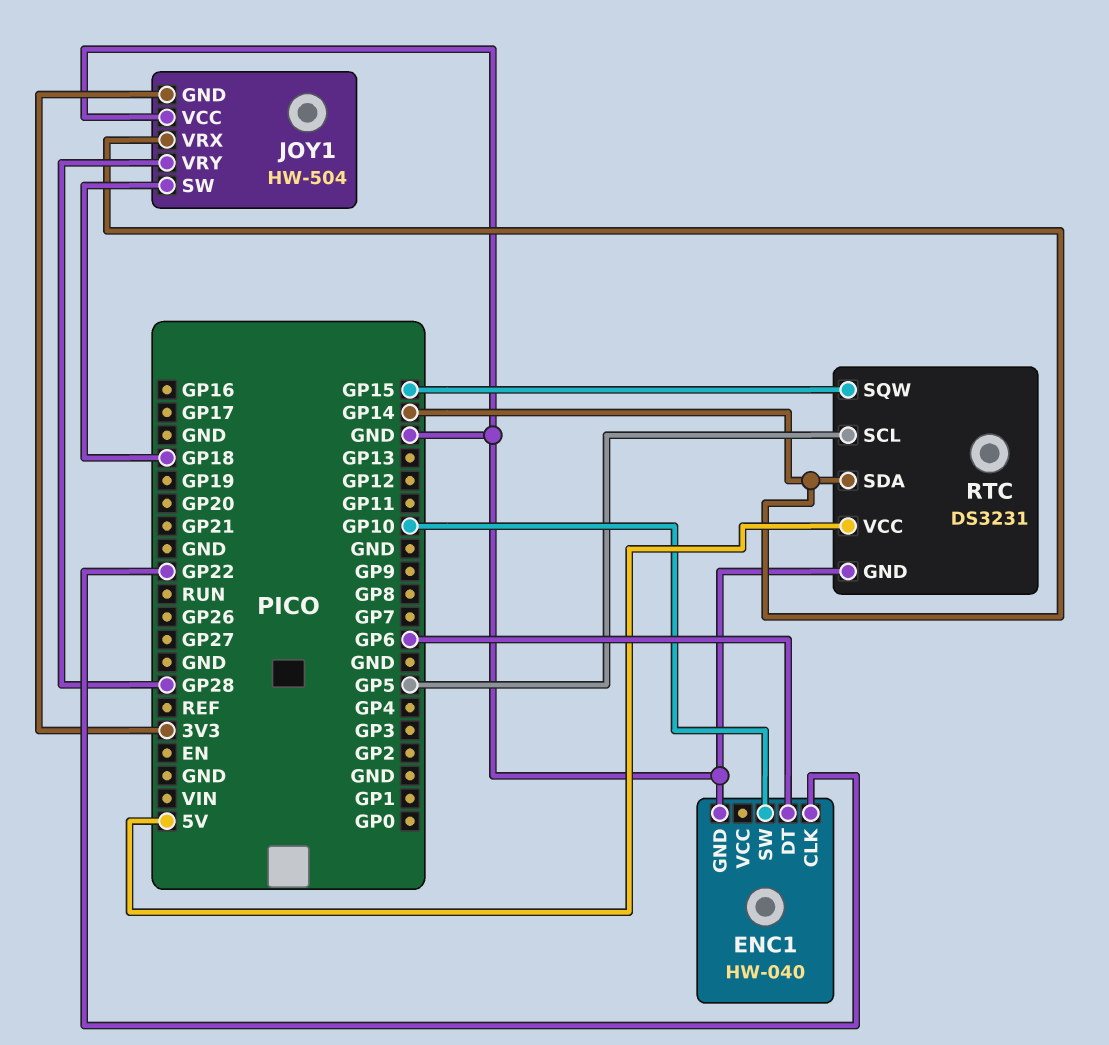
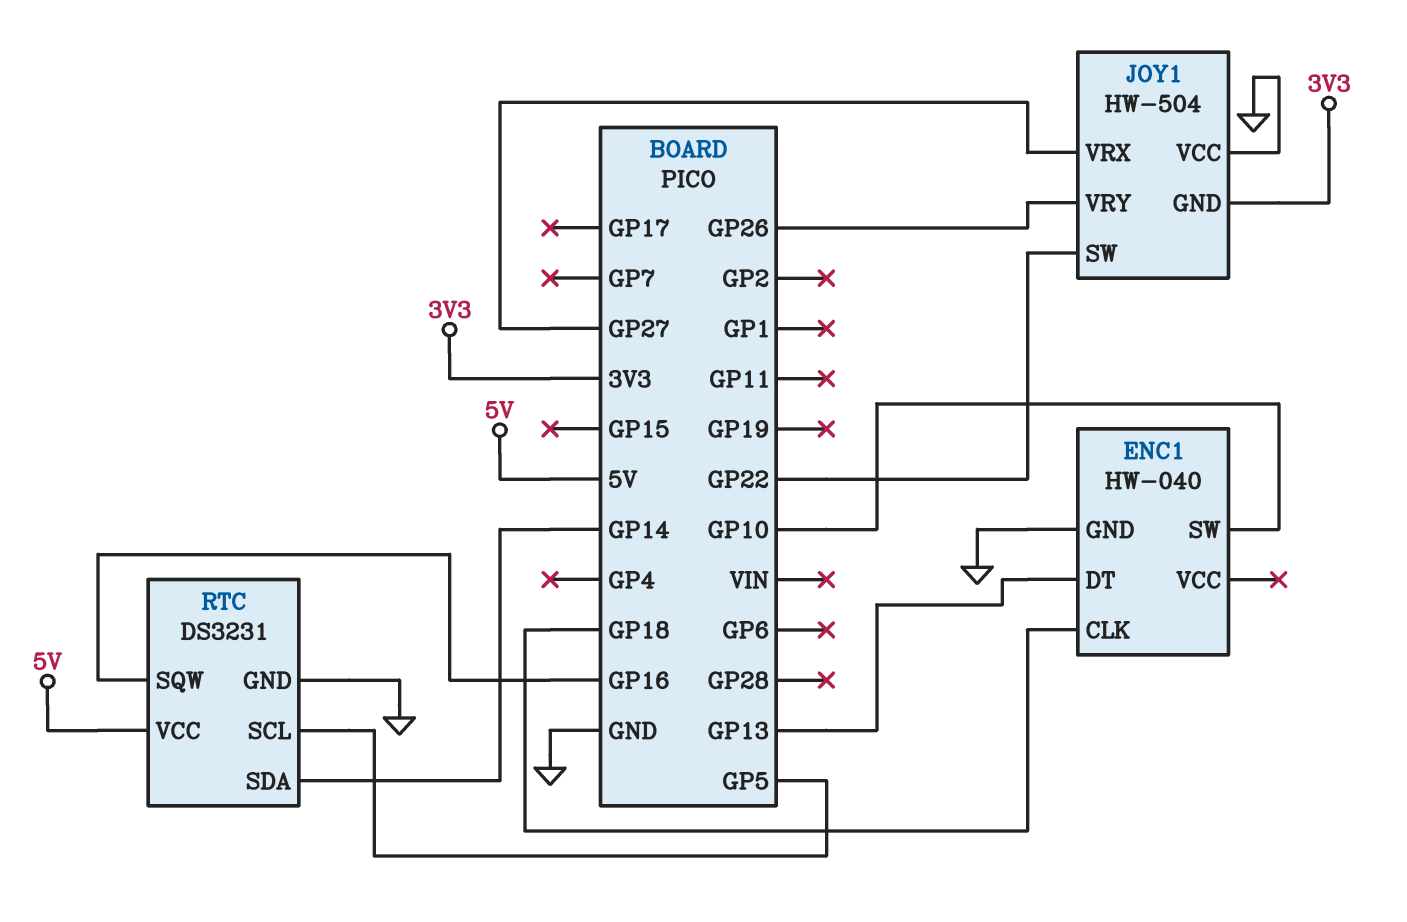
ENC1 pin CLK: GP22 -> GP18
ENC1 pin DT: GP6 -> GP13
JOY1 pin SW: GP18 -> GP22
JOY1 pin VRX: GP14 -> GP27
JOY1 pin VRY: GP28 -> GP26
RTC pin SQW: GP15 -> GP16

